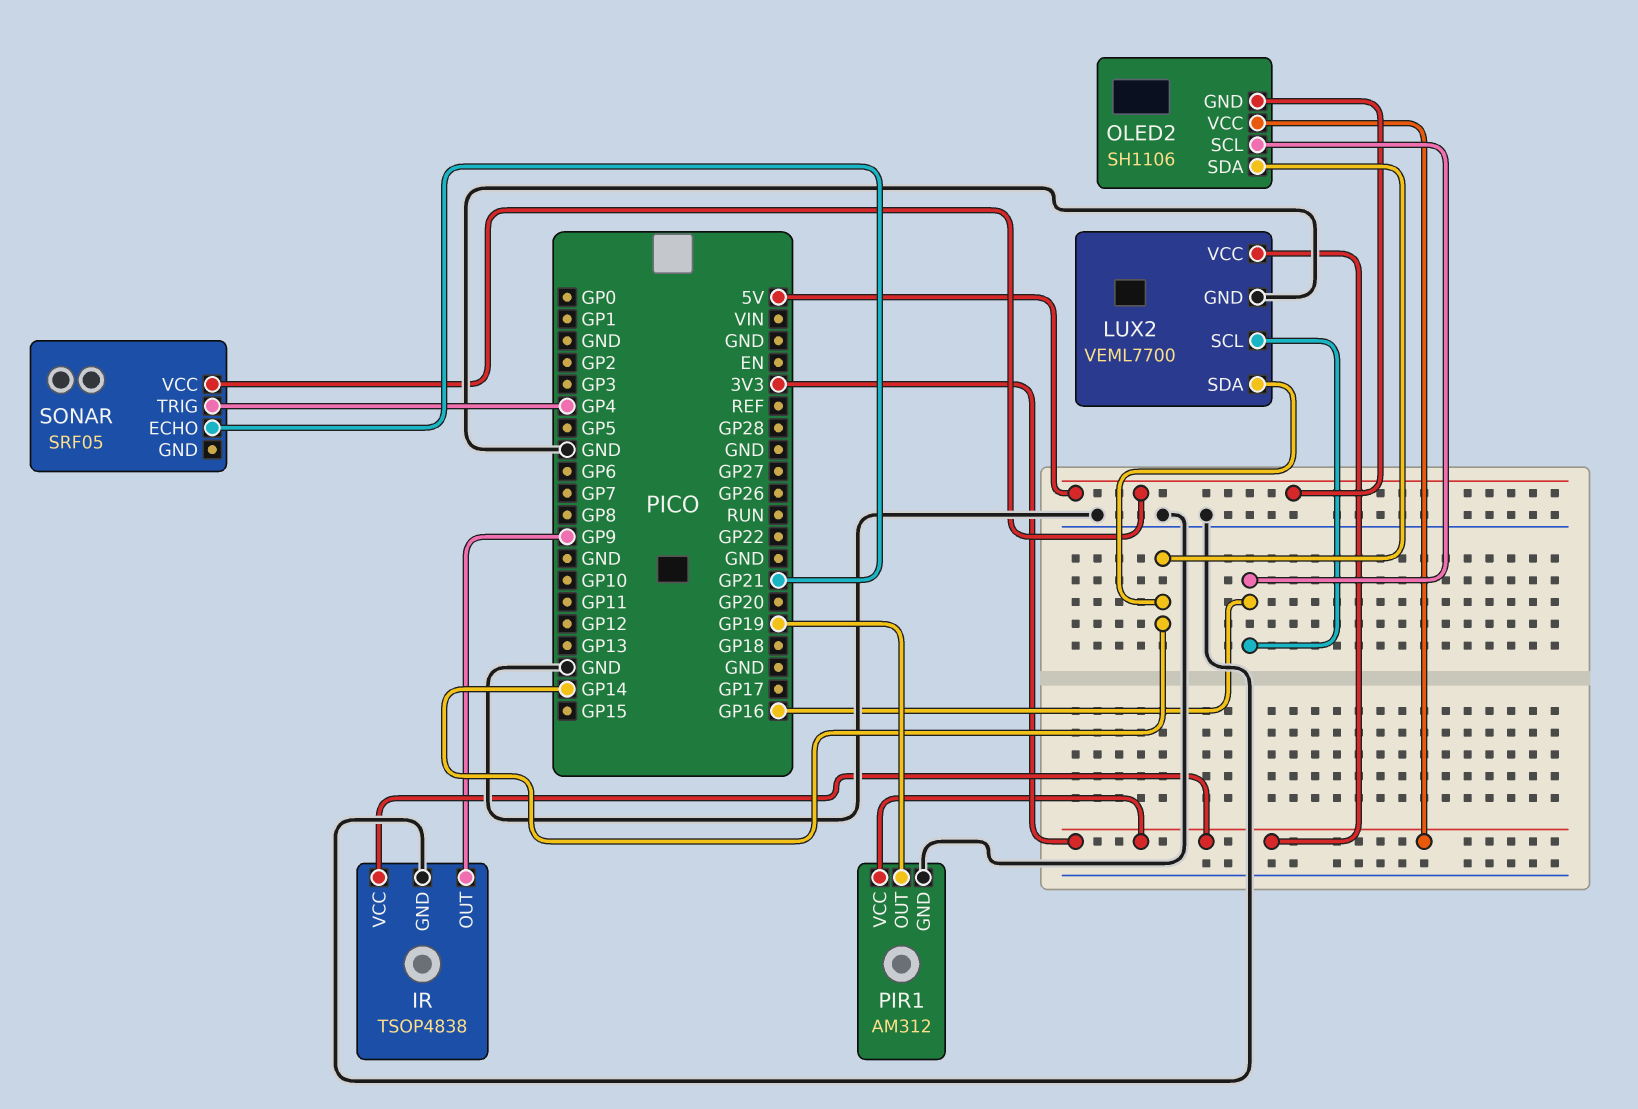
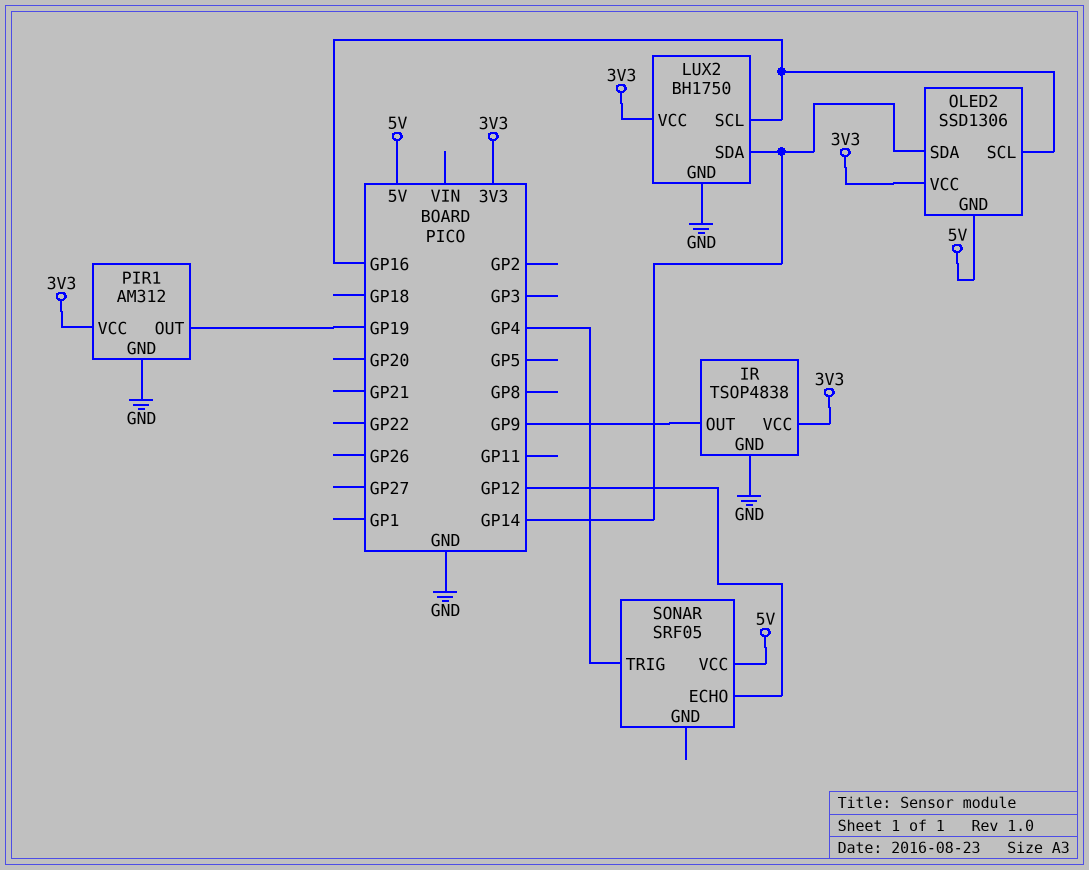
LUX2: VEML7700 -> BH1750
OLED2: SH1106 -> SSD1306
SONAR pin ECHO: GP21 -> GP12

